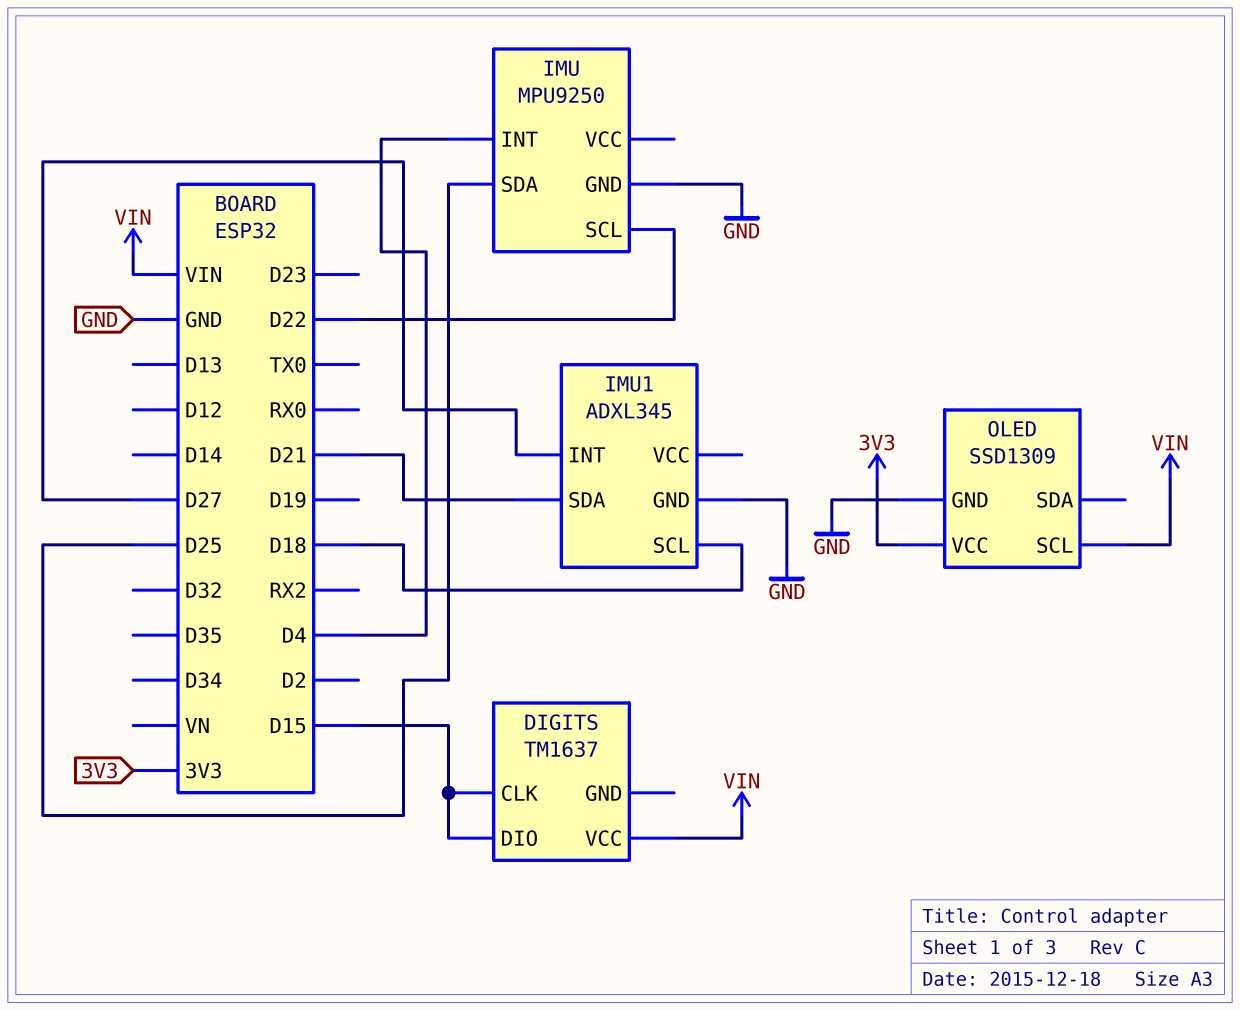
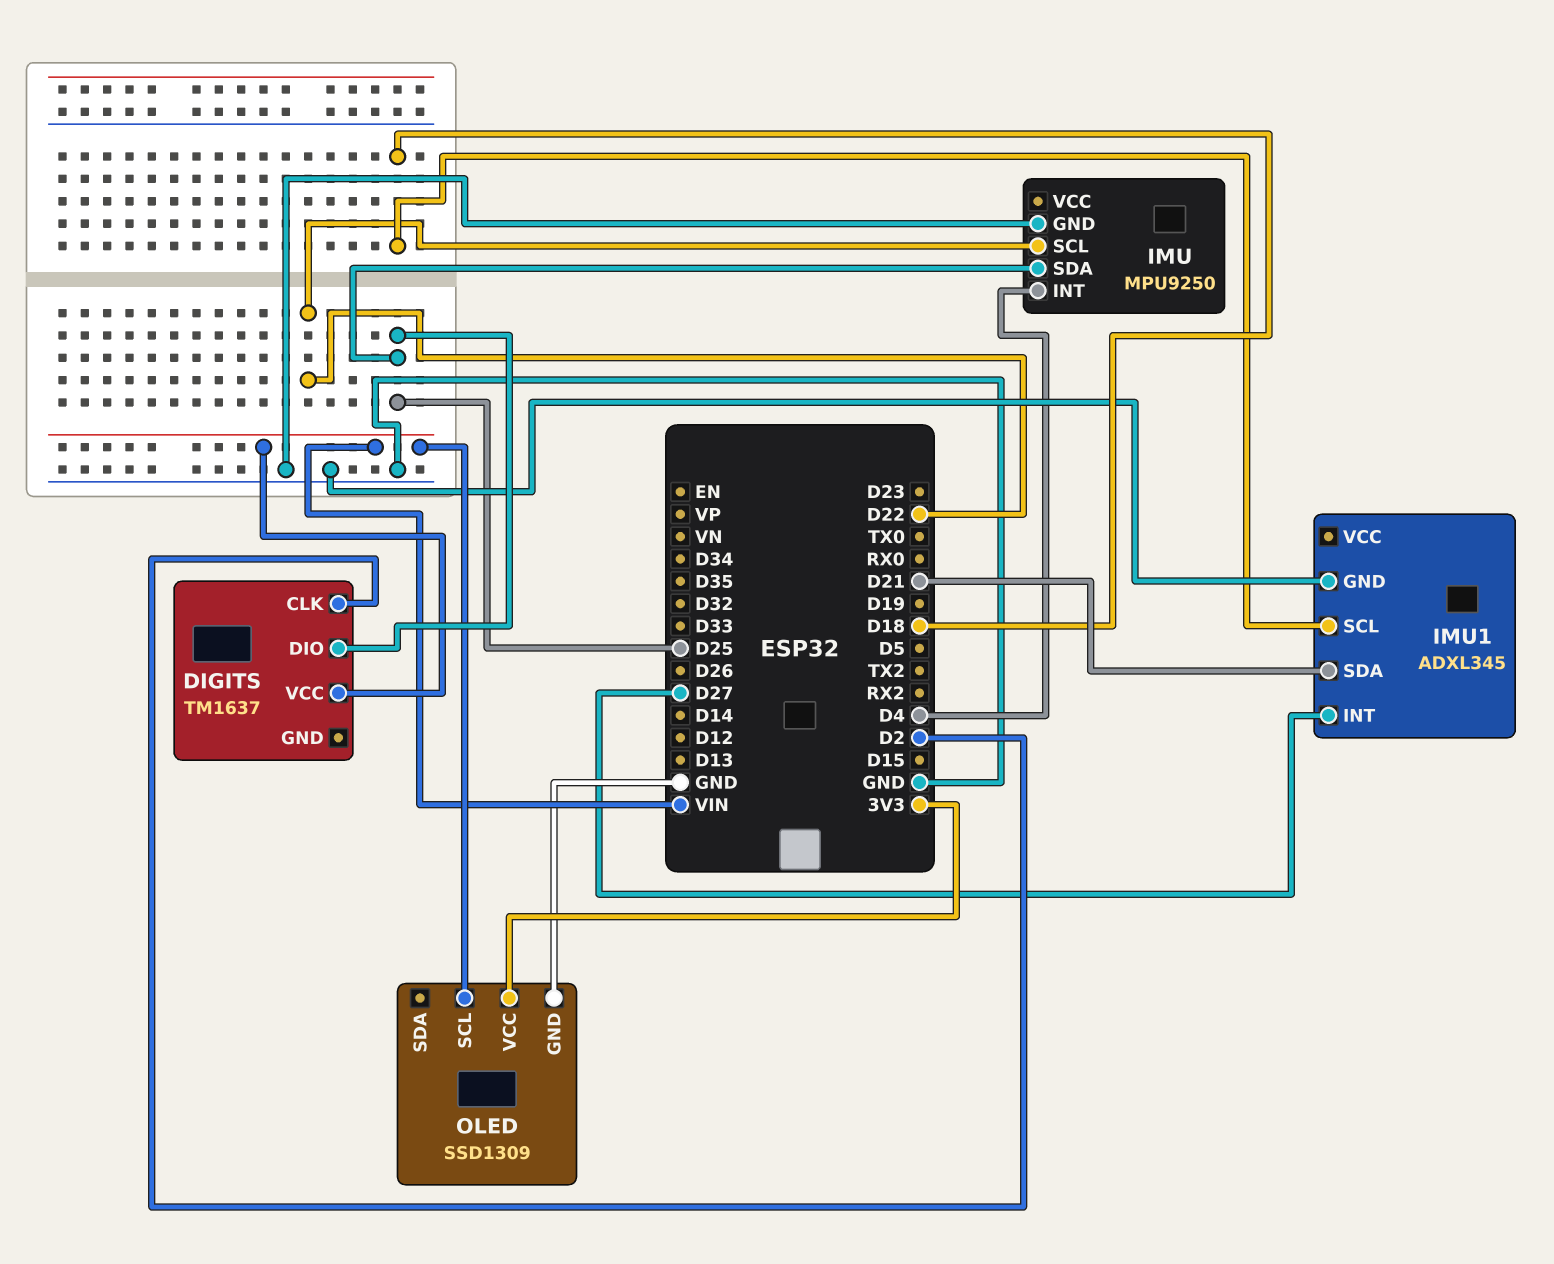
DIGITS pin CLK: D15 -> D2
DIGITS pin DIO: D15 -> D25

